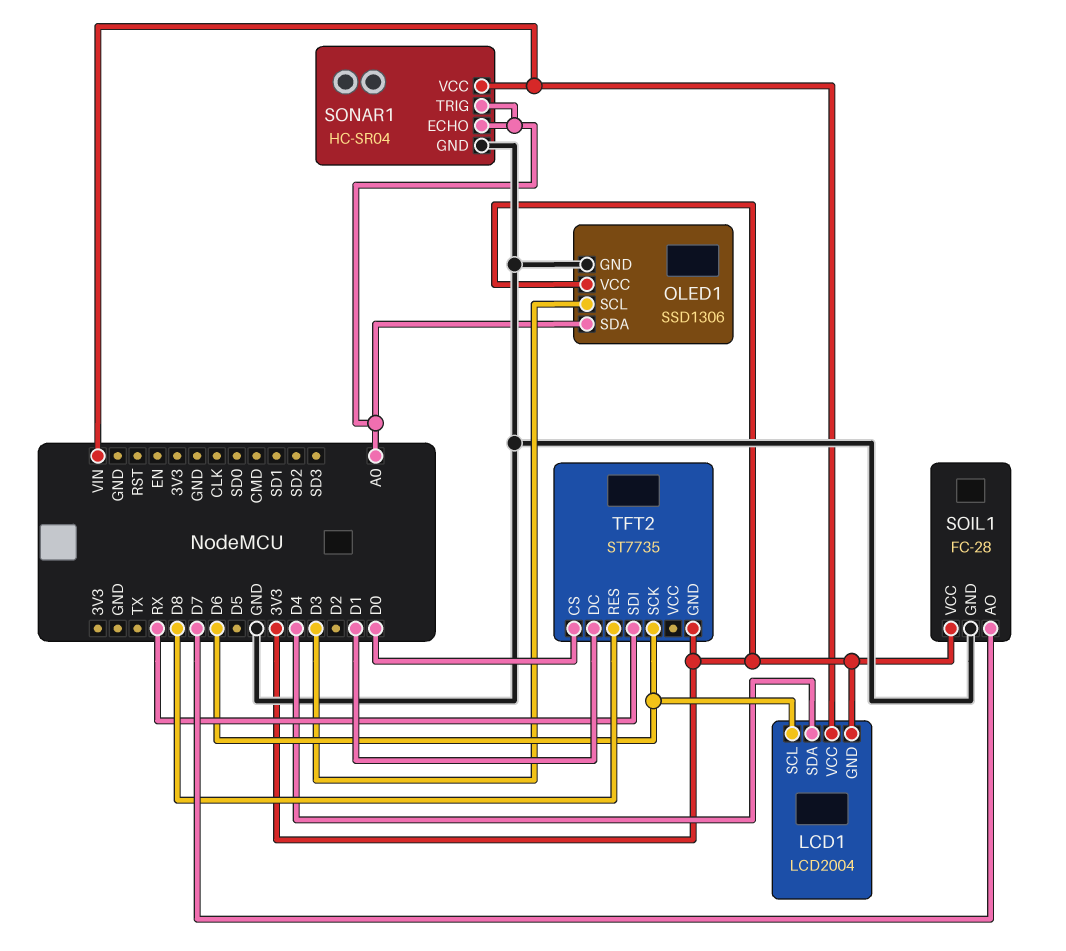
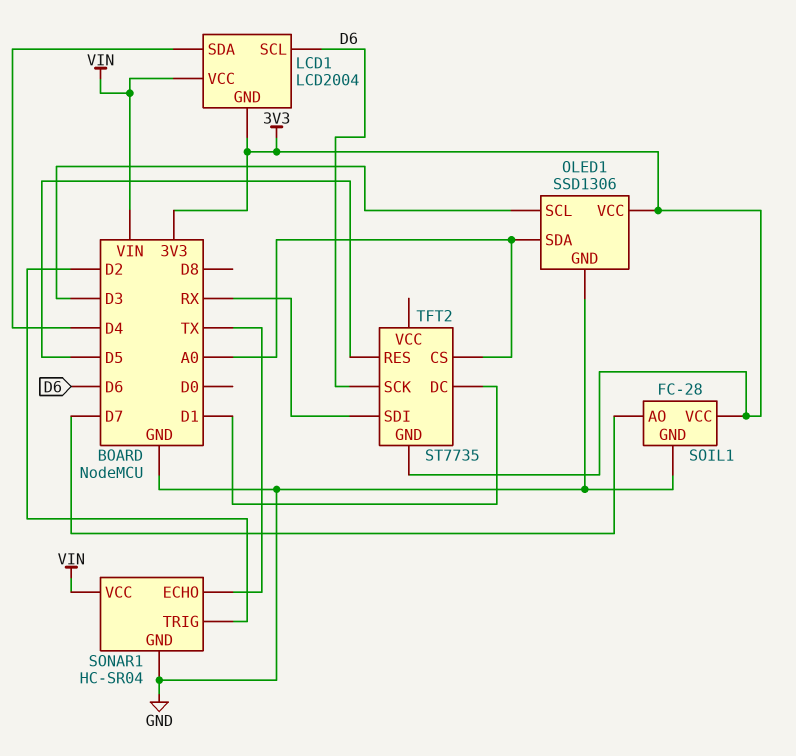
SONAR1 pin ECHO: A0 -> TX
SONAR1 pin TRIG: A0 -> D2
TFT2 pin CS: D0 -> A0
TFT2 pin RES: D8 -> D5

